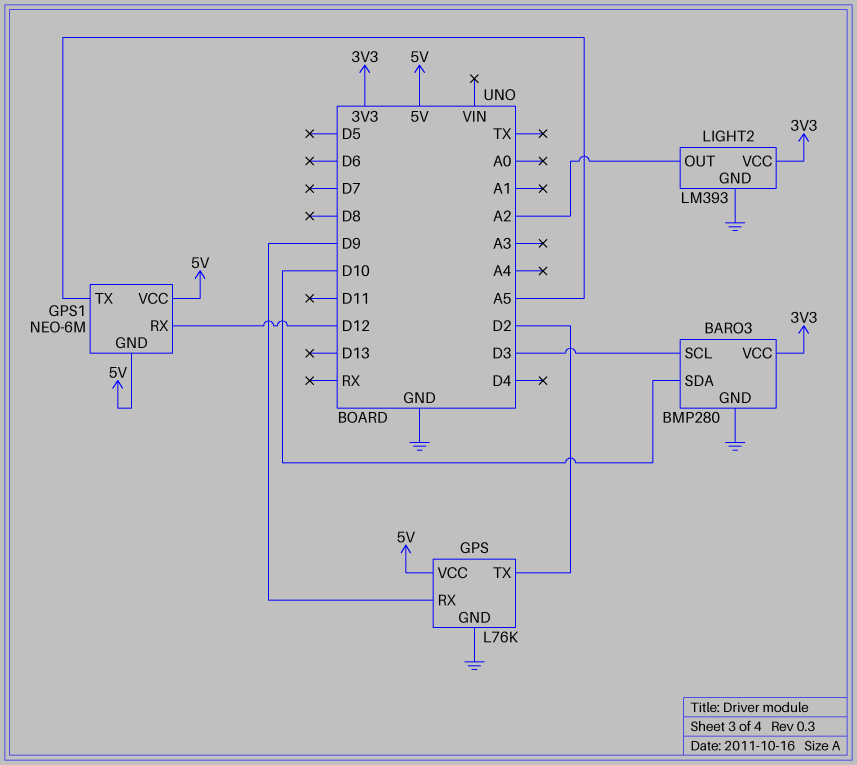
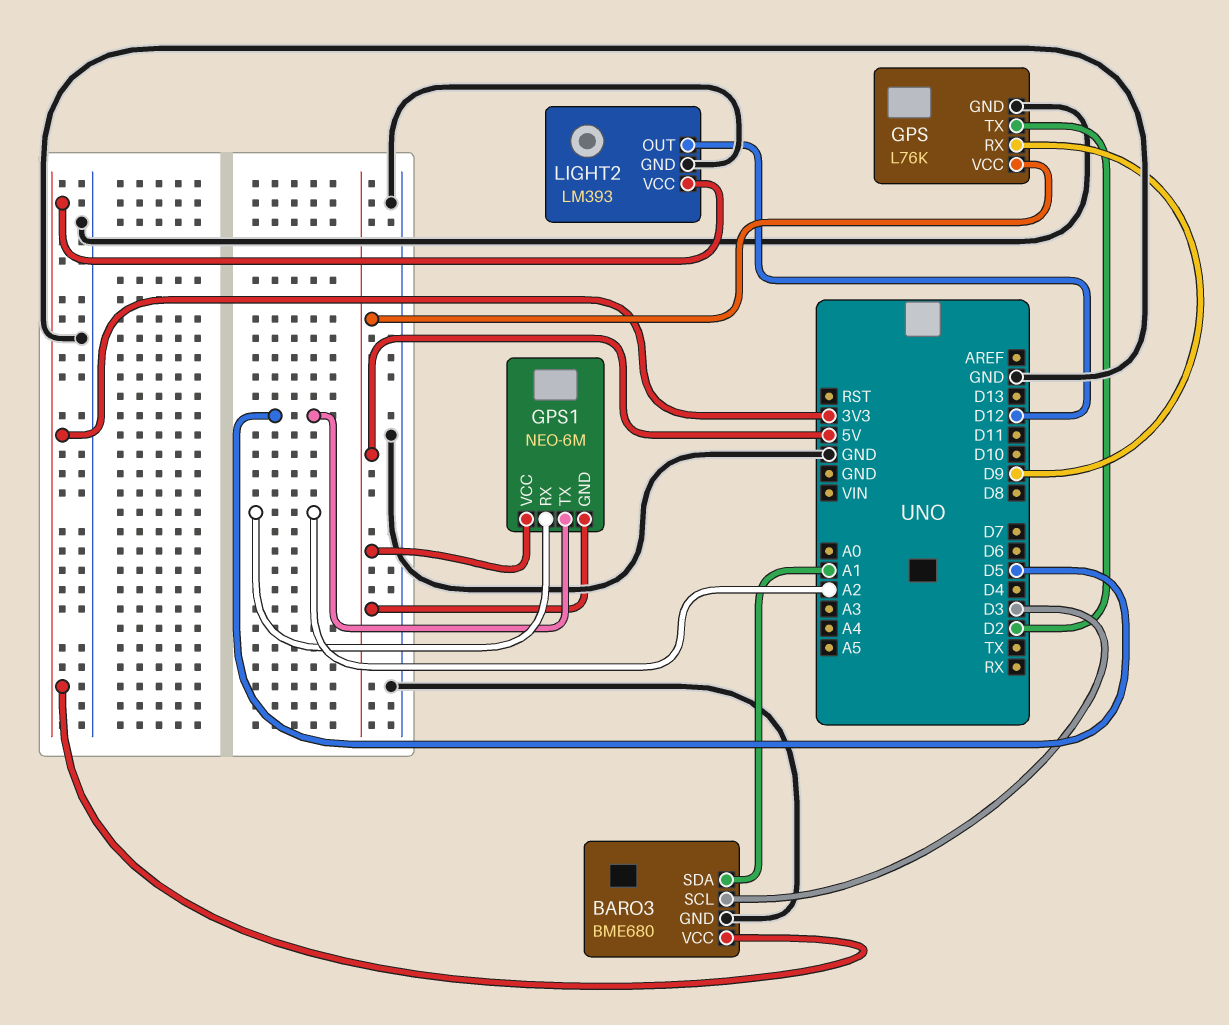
BARO3: BMP280 -> BME680
BARO3 pin SDA: D10 -> A1
GPS1 pin RX: D12 -> A2
GPS1 pin TX: A5 -> D5
LIGHT2 pin OUT: A2 -> D12

